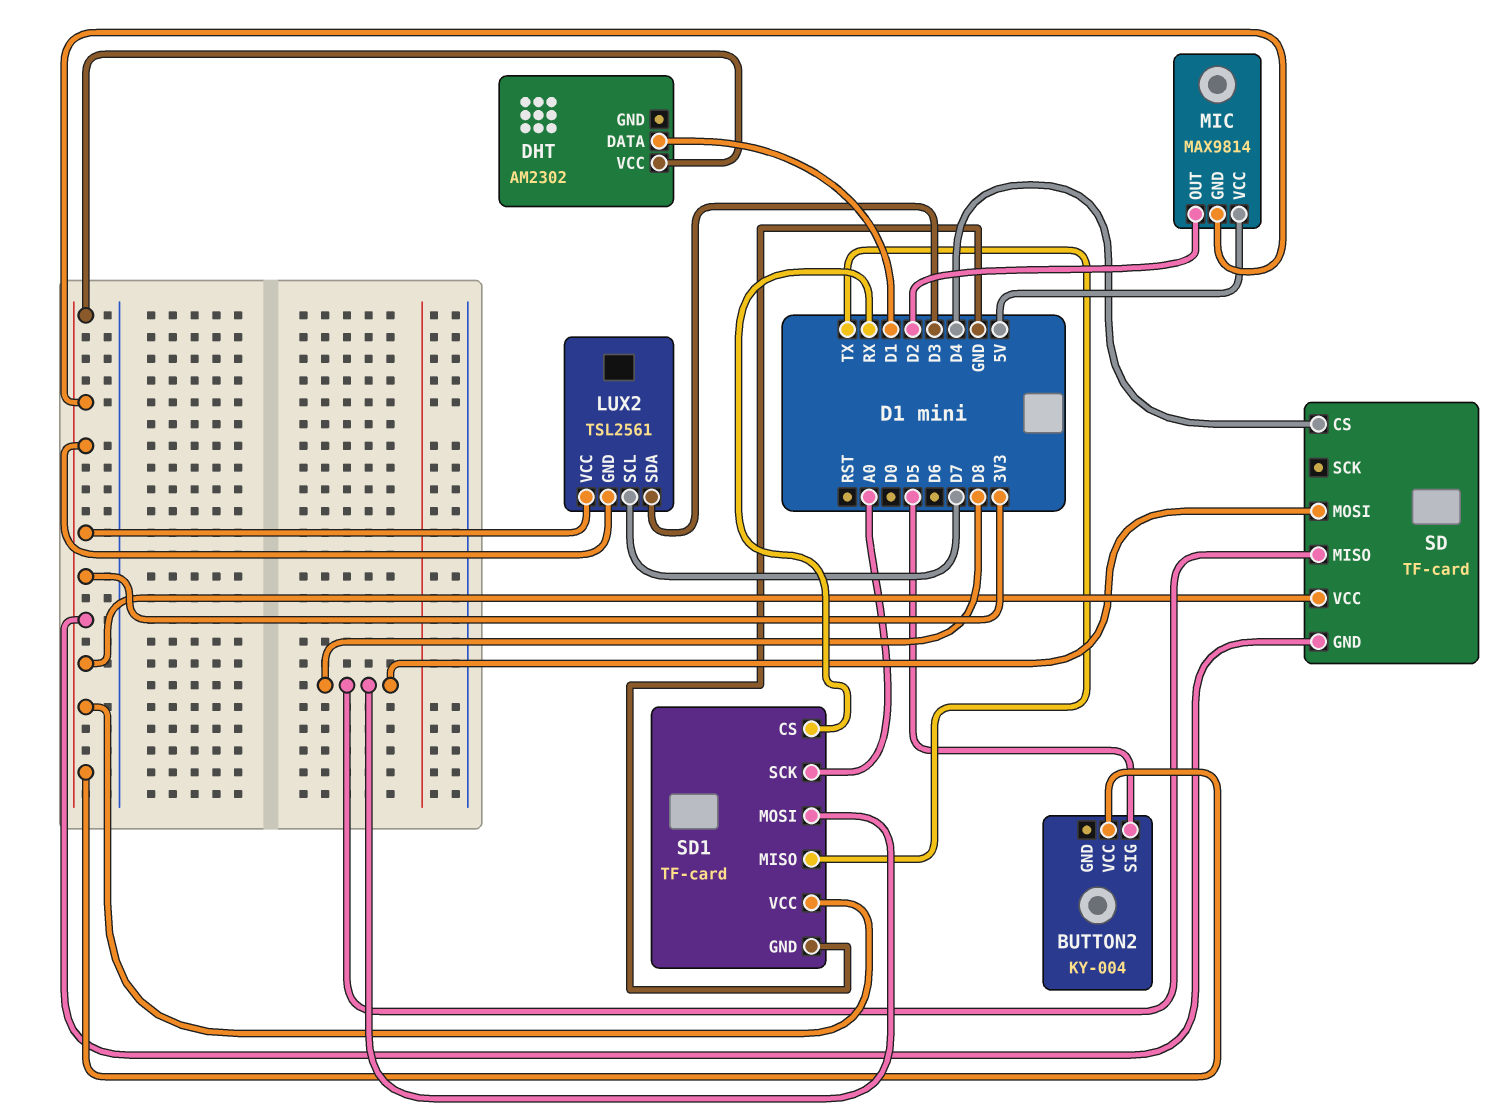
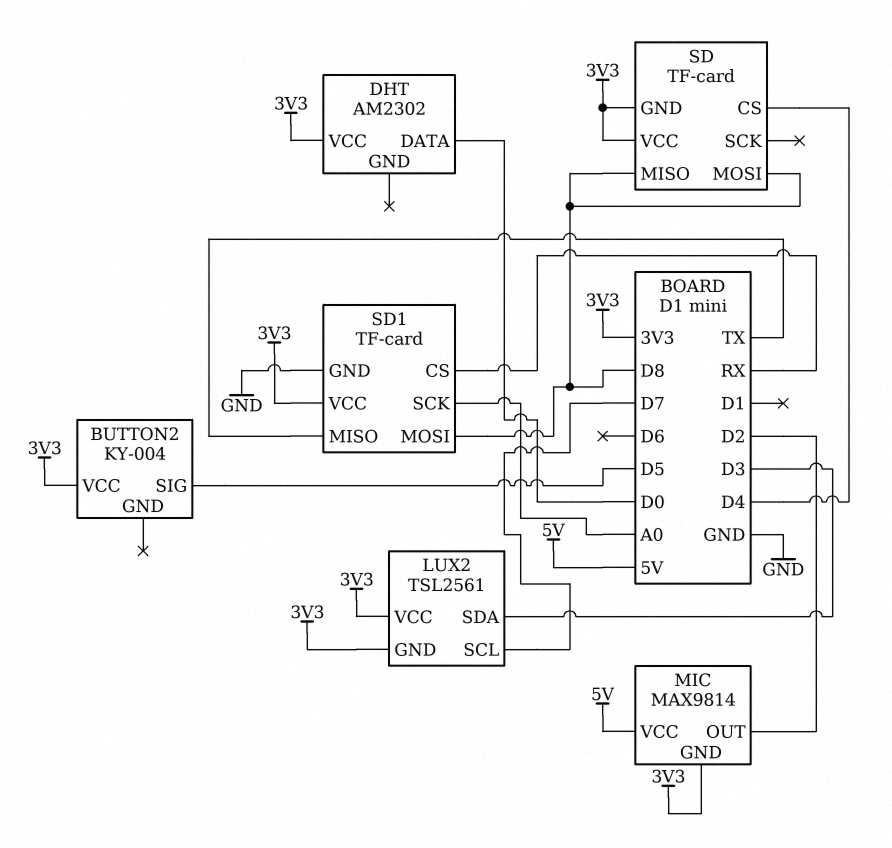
DHT pin DATA: D1 -> D0

